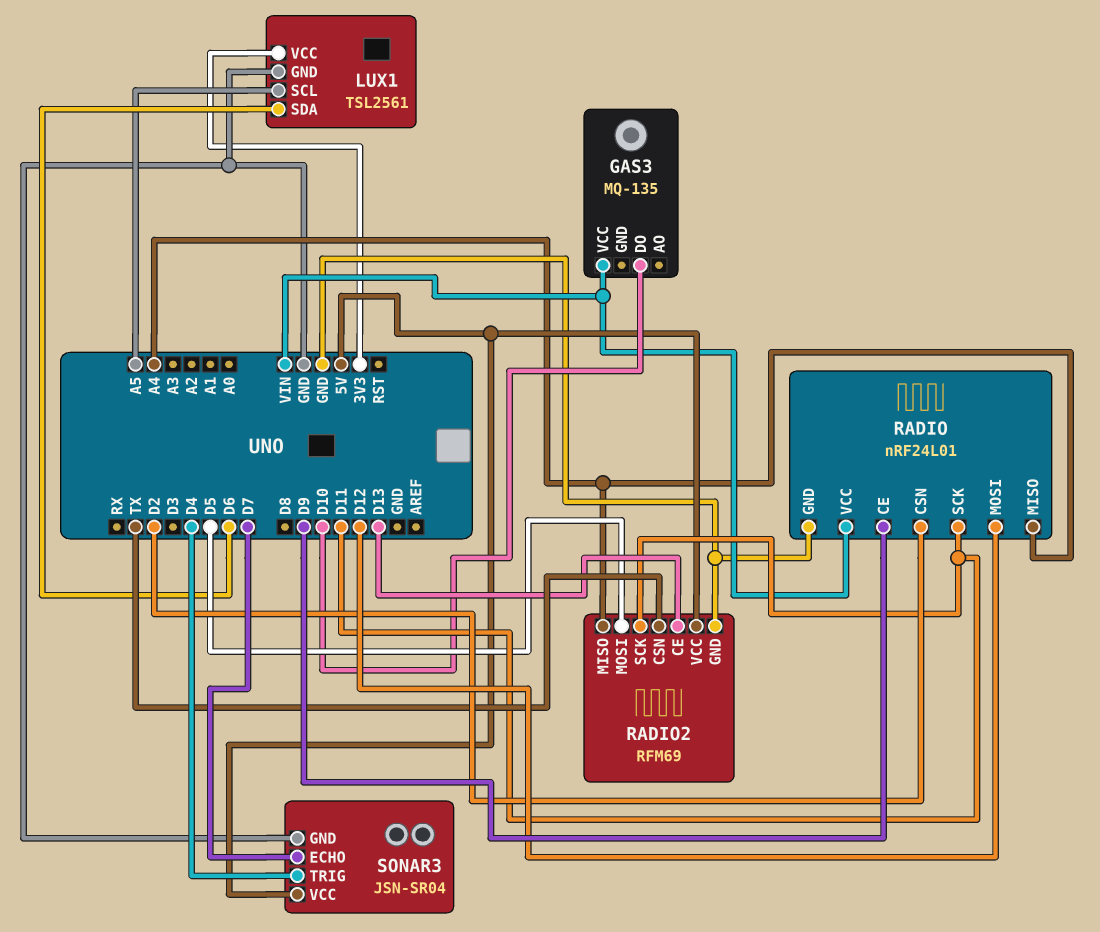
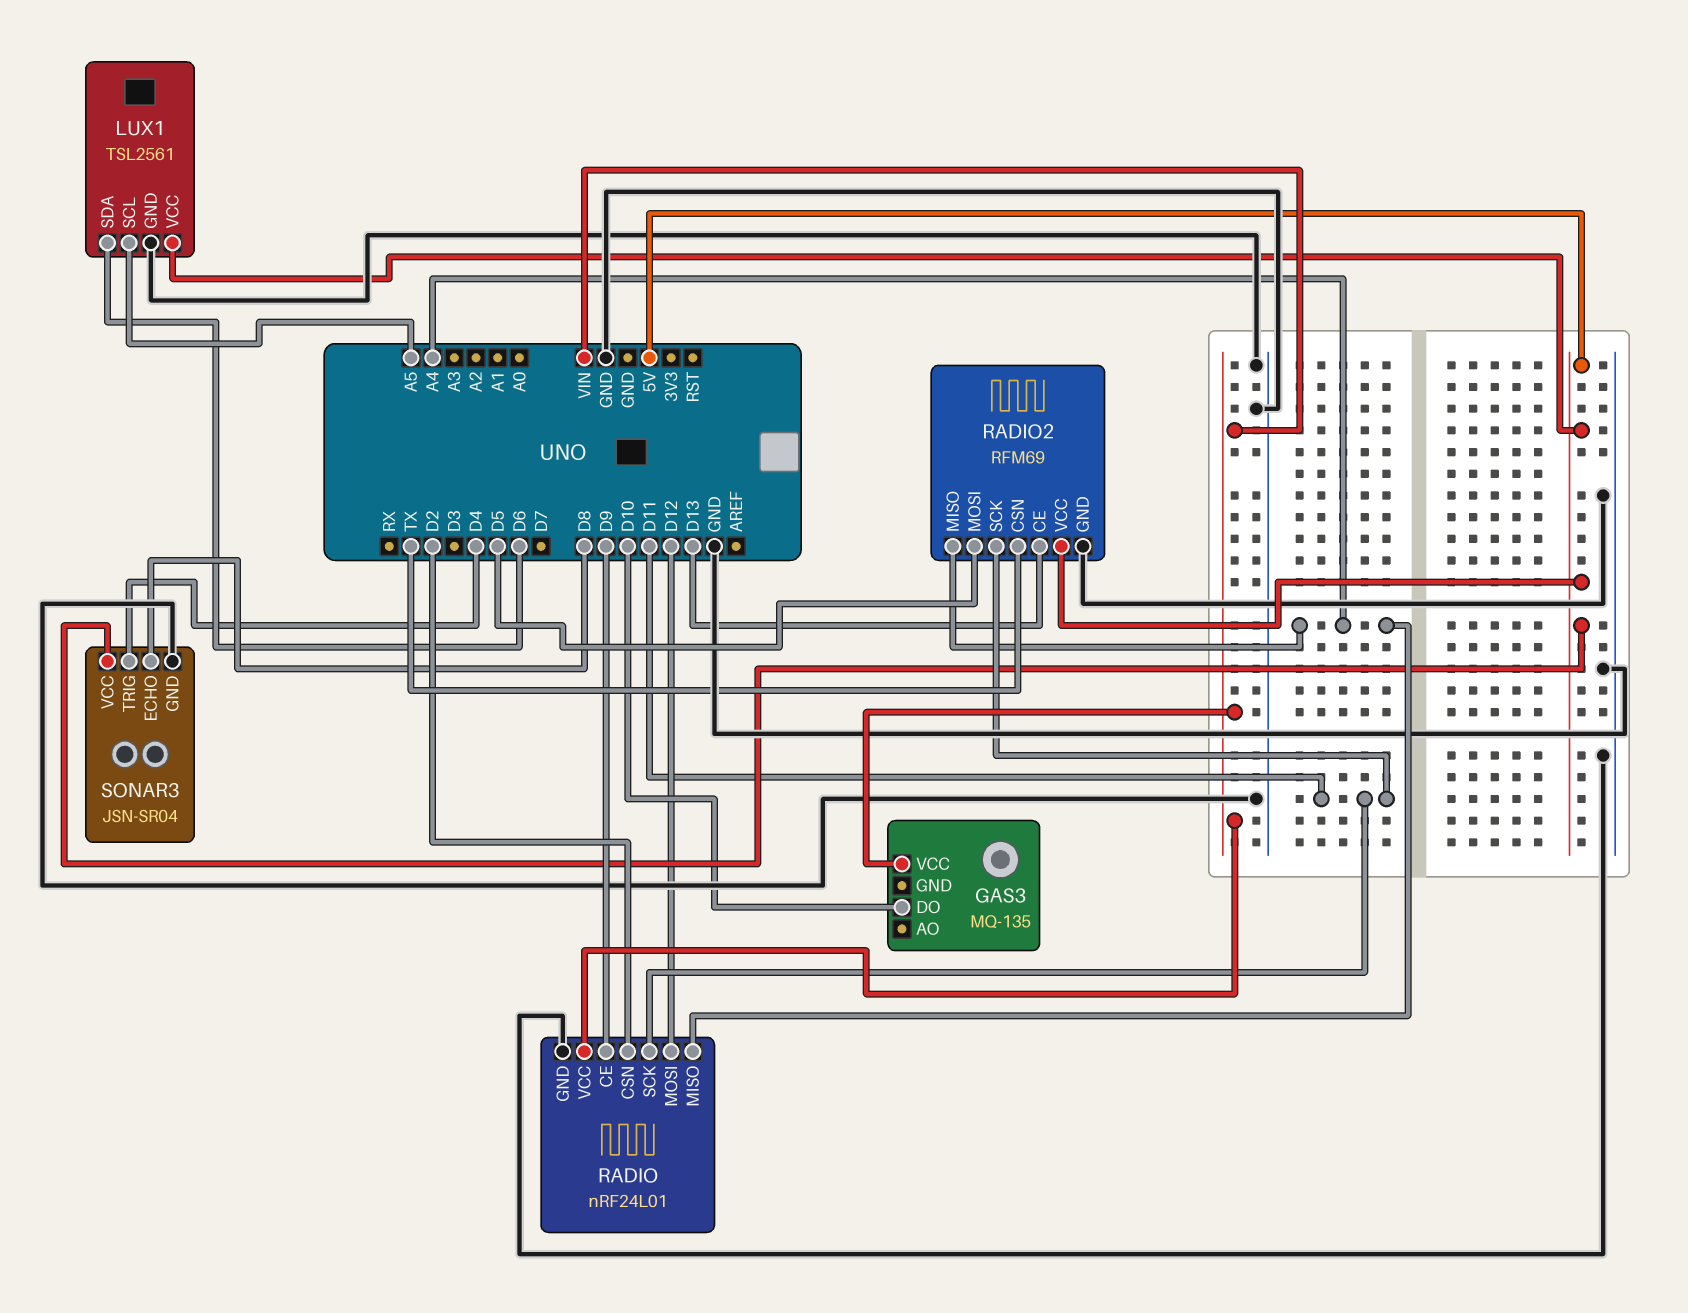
LUX1 pin VCC: 3V3 -> 5V
SONAR3 pin ECHO: D7 -> D8

